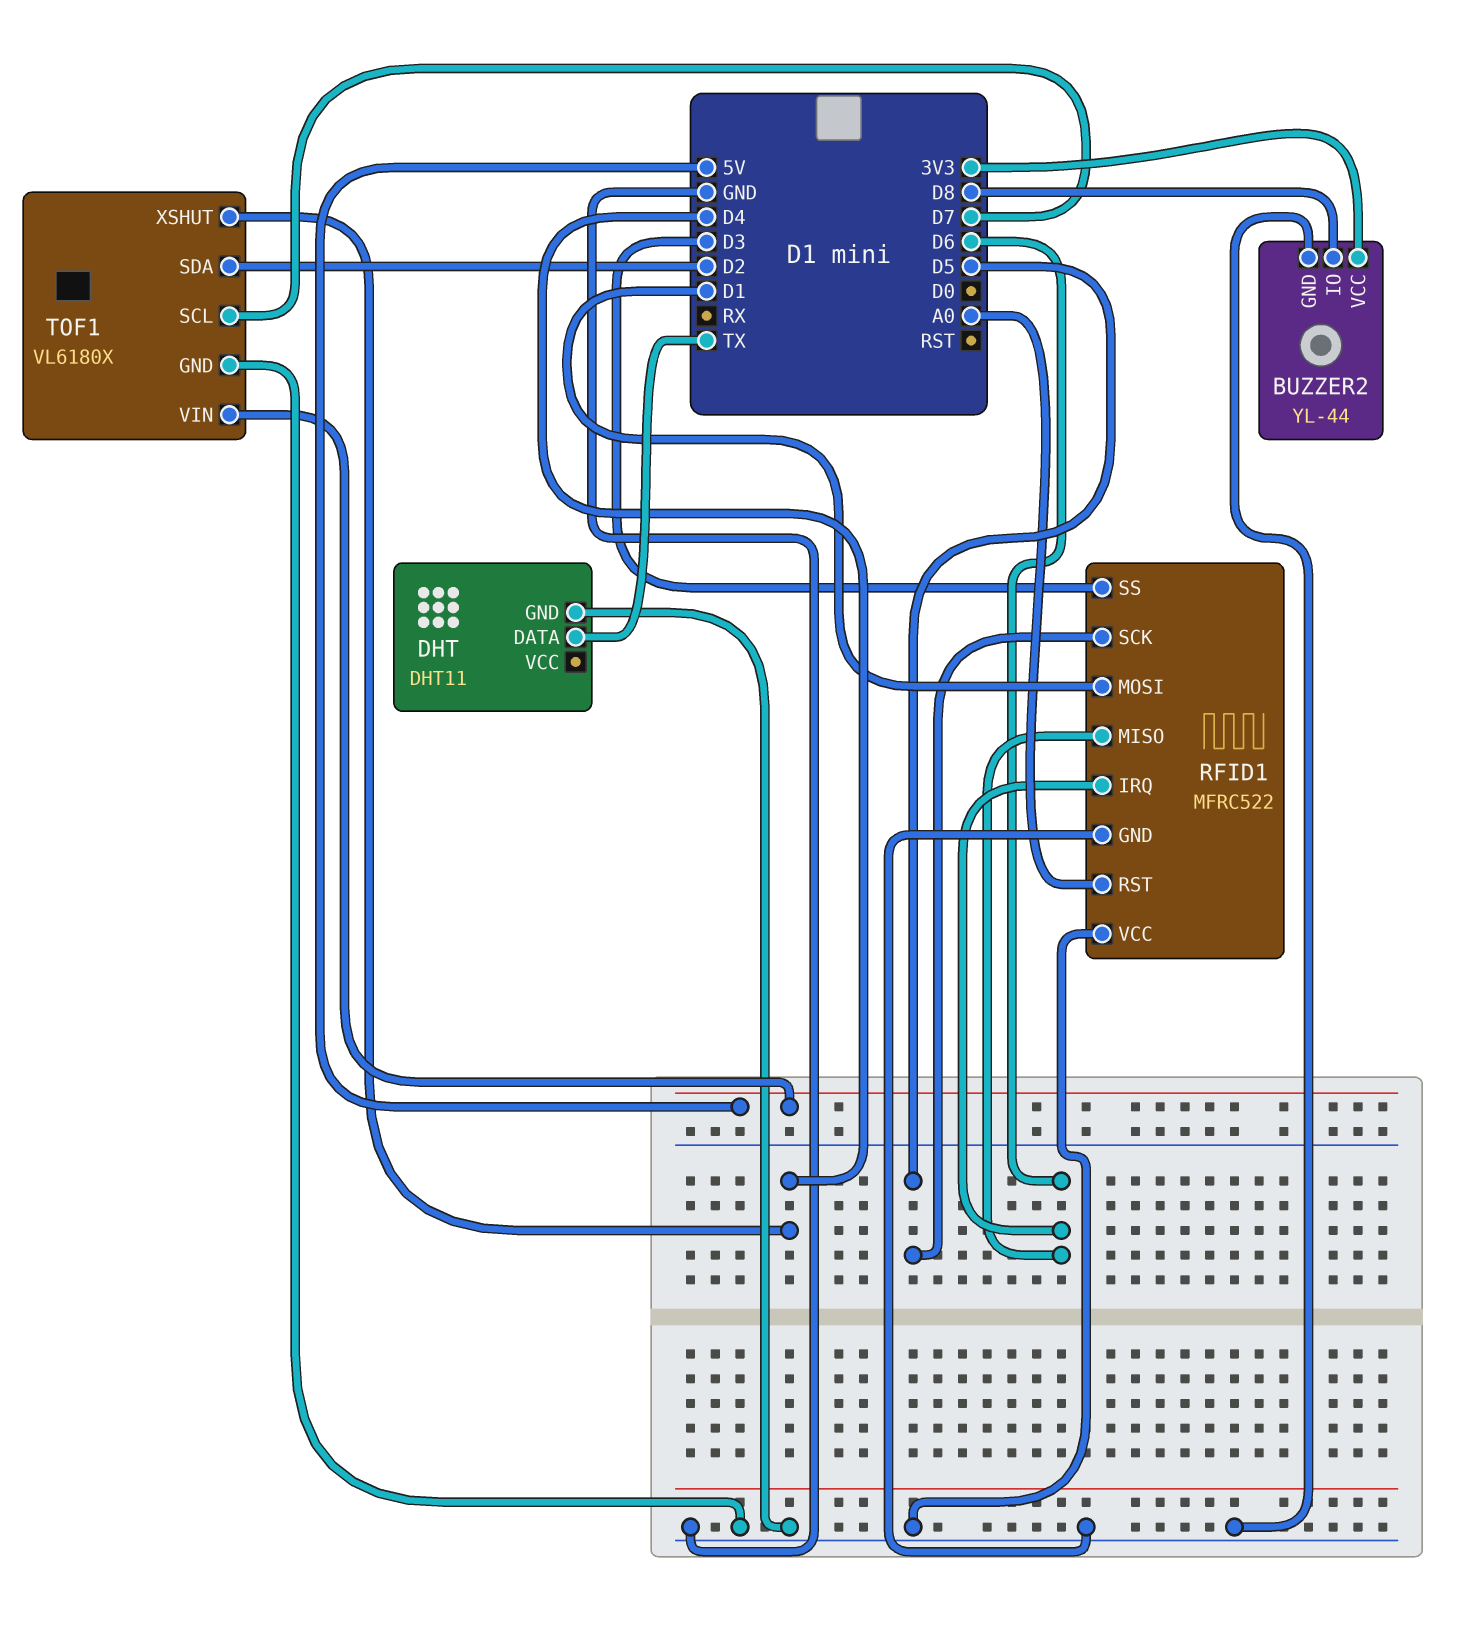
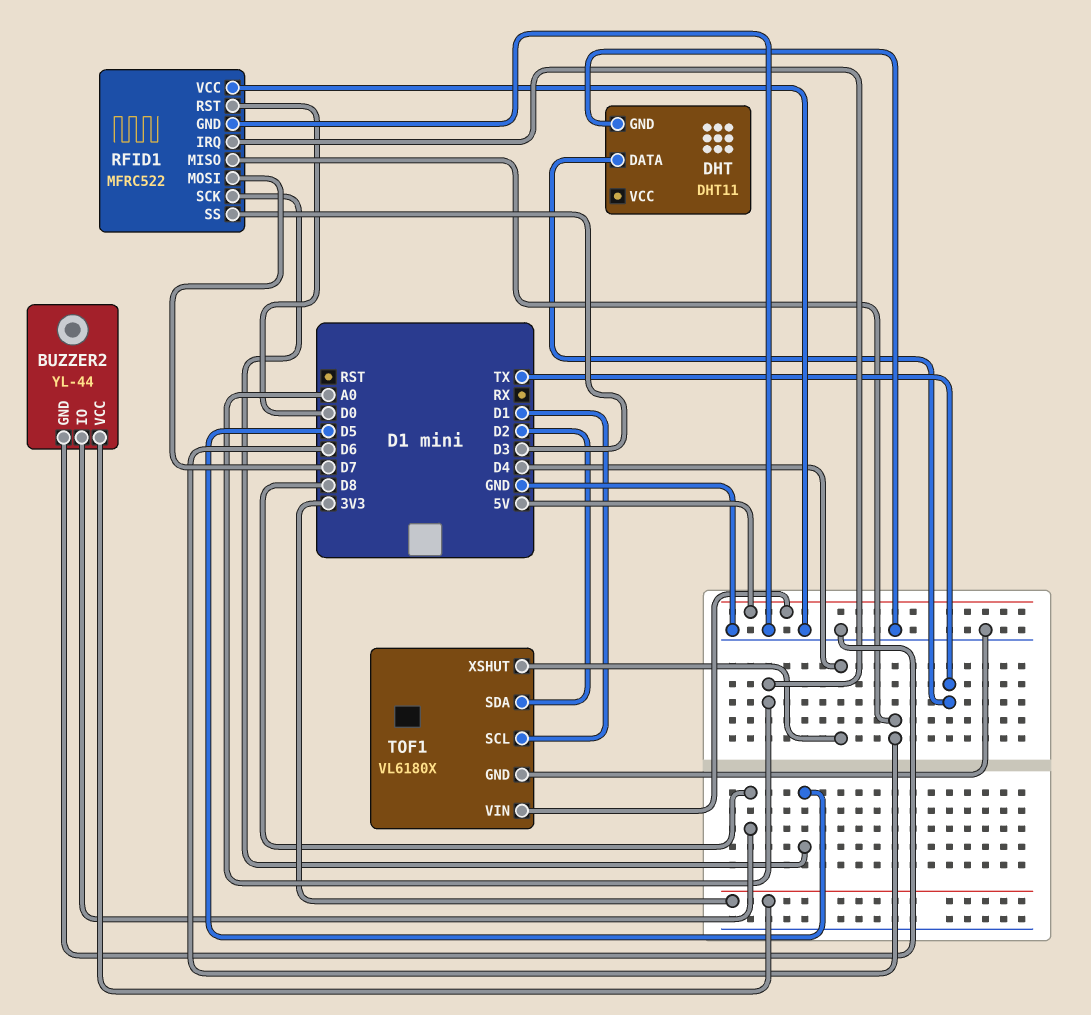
RFID1 pin IRQ: D6 -> A0
RFID1 pin MOSI: D1 -> D7
RFID1 pin RST: A0 -> D0
TOF1 pin SCL: D7 -> D1

